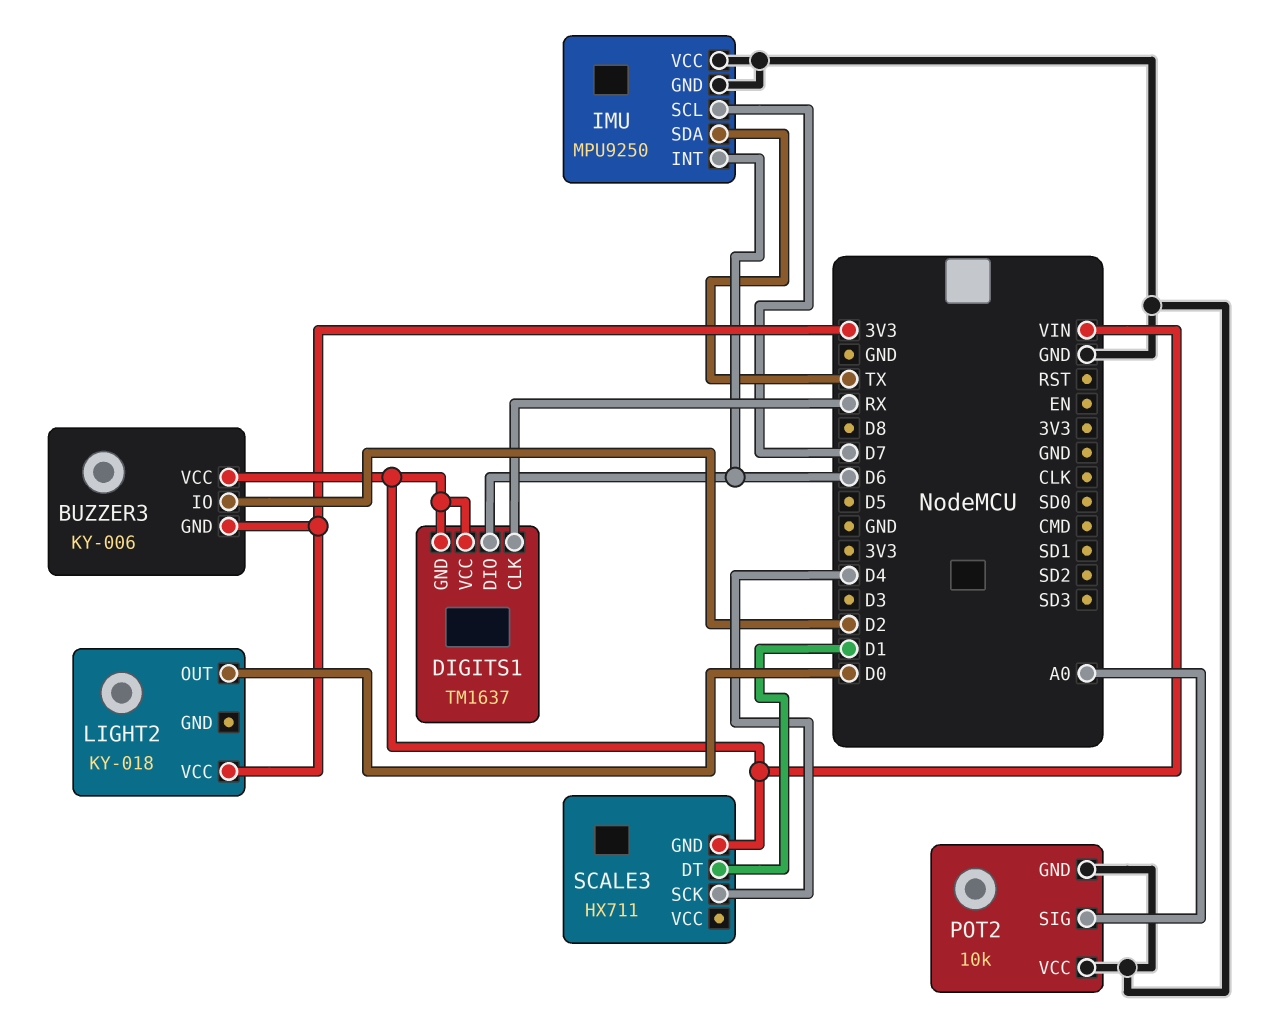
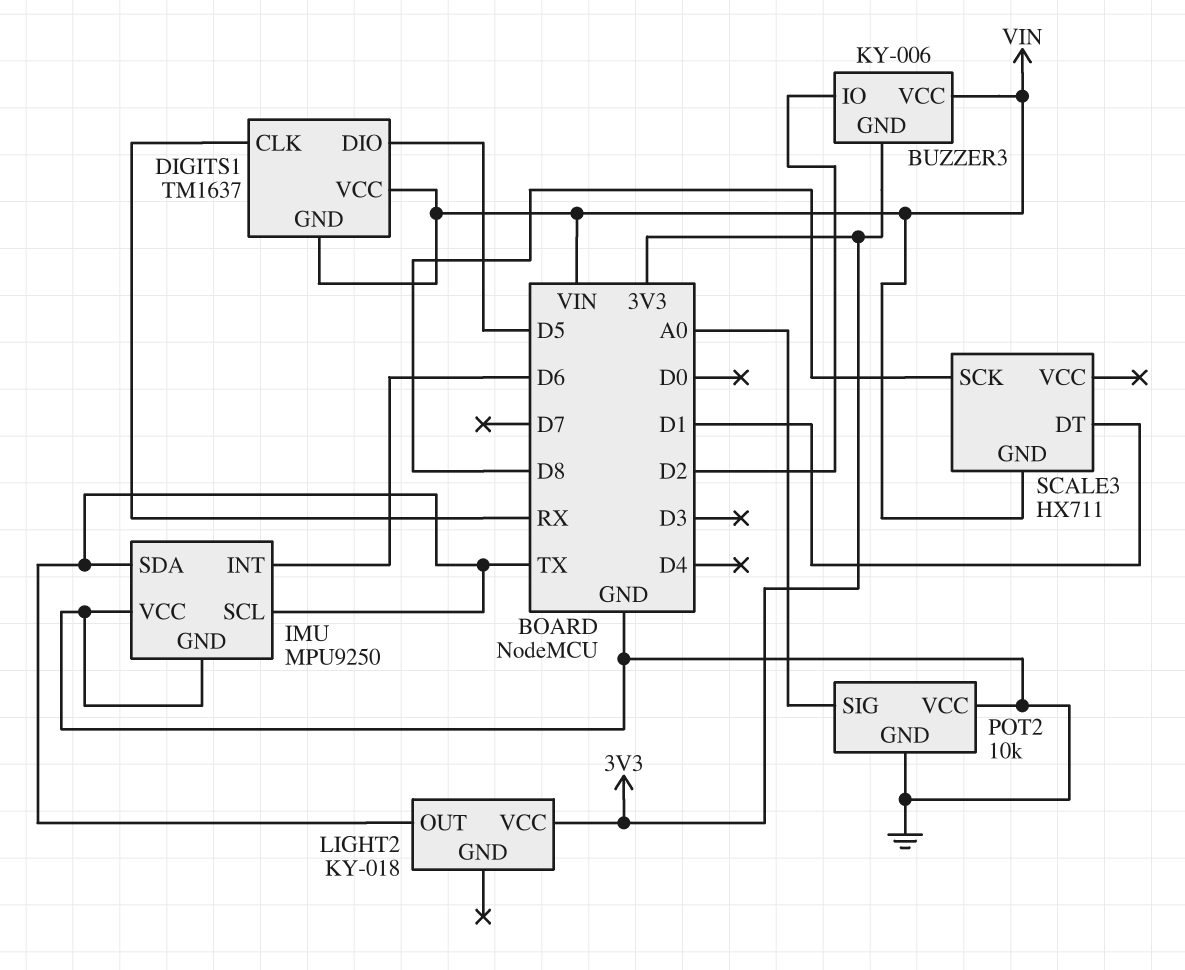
DIGITS1 pin DIO: D6 -> D5
IMU pin SCL: D7 -> TX
LIGHT2 pin OUT: D0 -> TX
SCALE3 pin SCK: D4 -> D8

